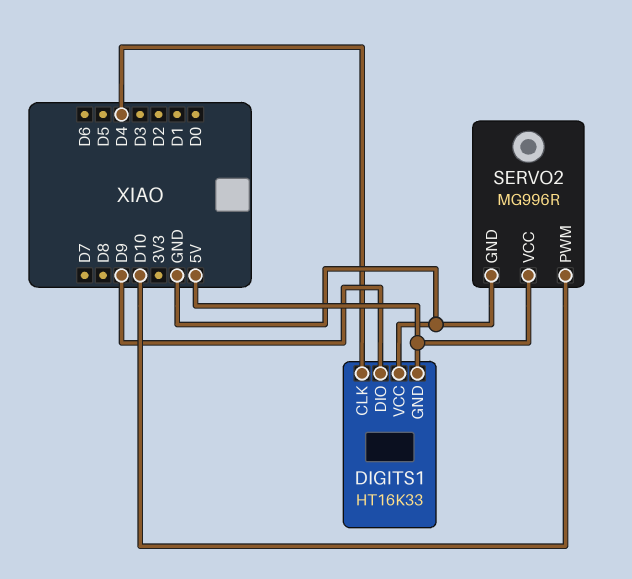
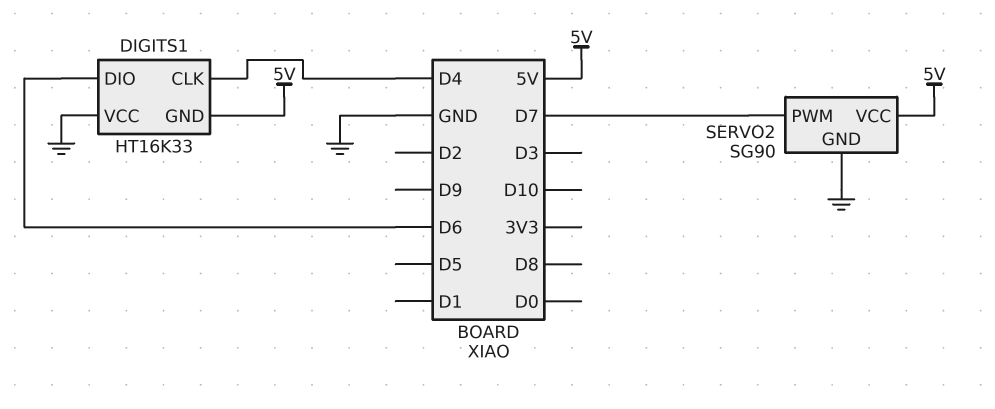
DIGITS1 pin DIO: D9 -> D6
SERVO2: MG996R -> SG90
SERVO2 pin PWM: D10 -> D7

